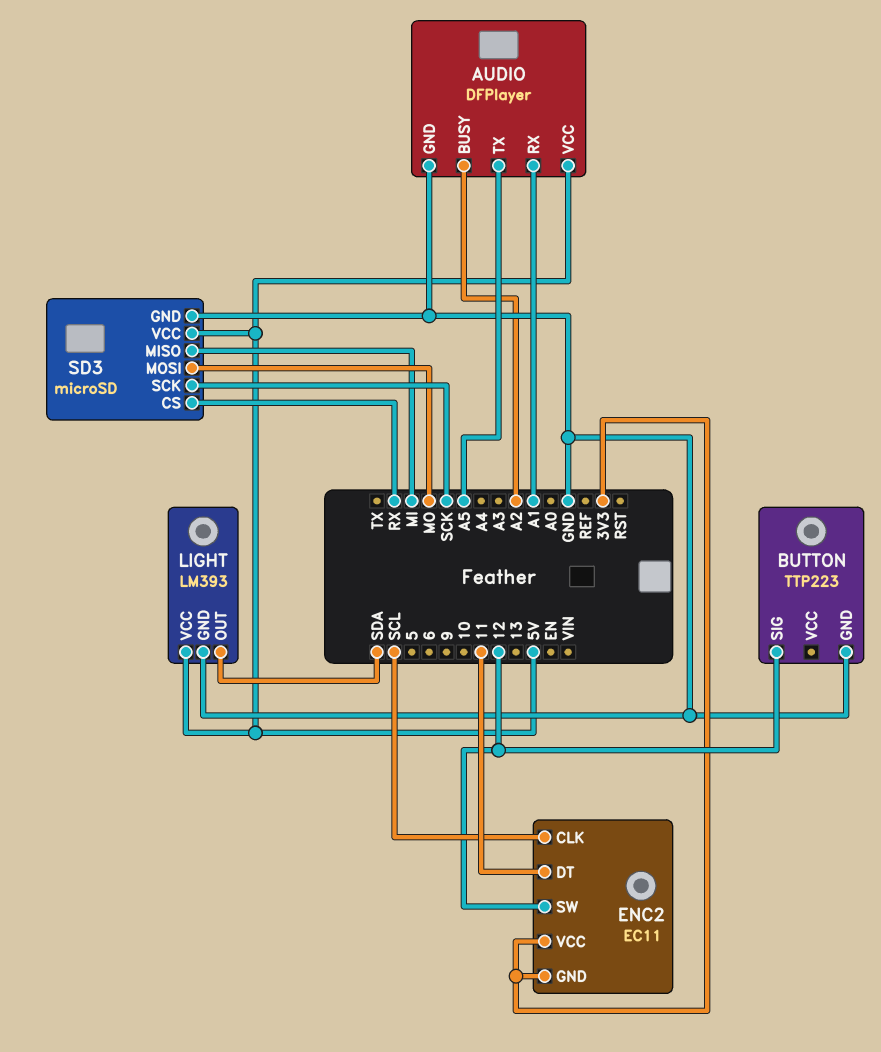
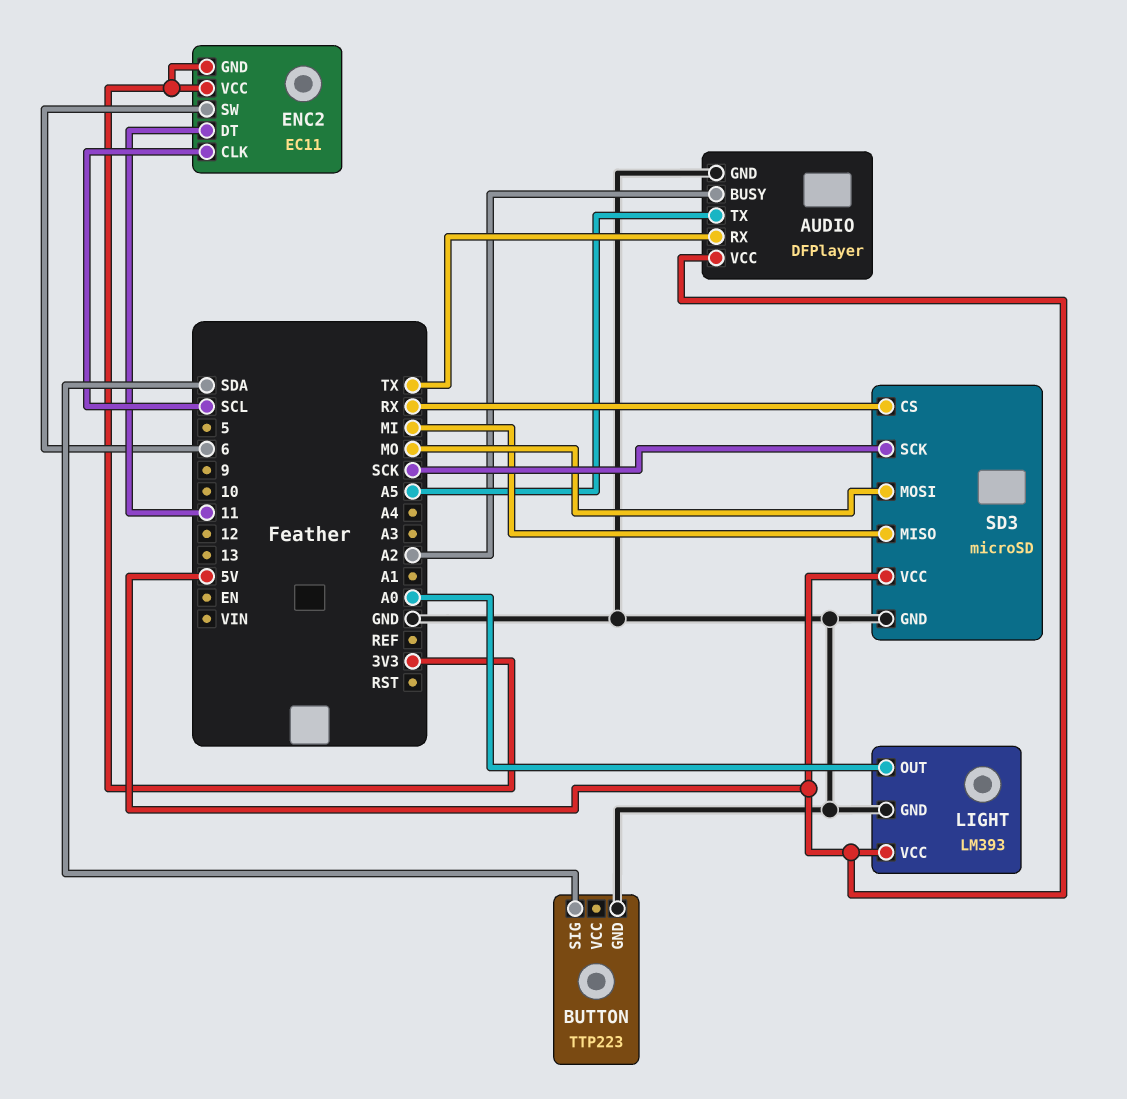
AUDIO pin RX: A1 -> TX
BUTTON pin SIG: 12 -> SDA
ENC2 pin SW: 12 -> 6
LIGHT pin OUT: SDA -> A0

